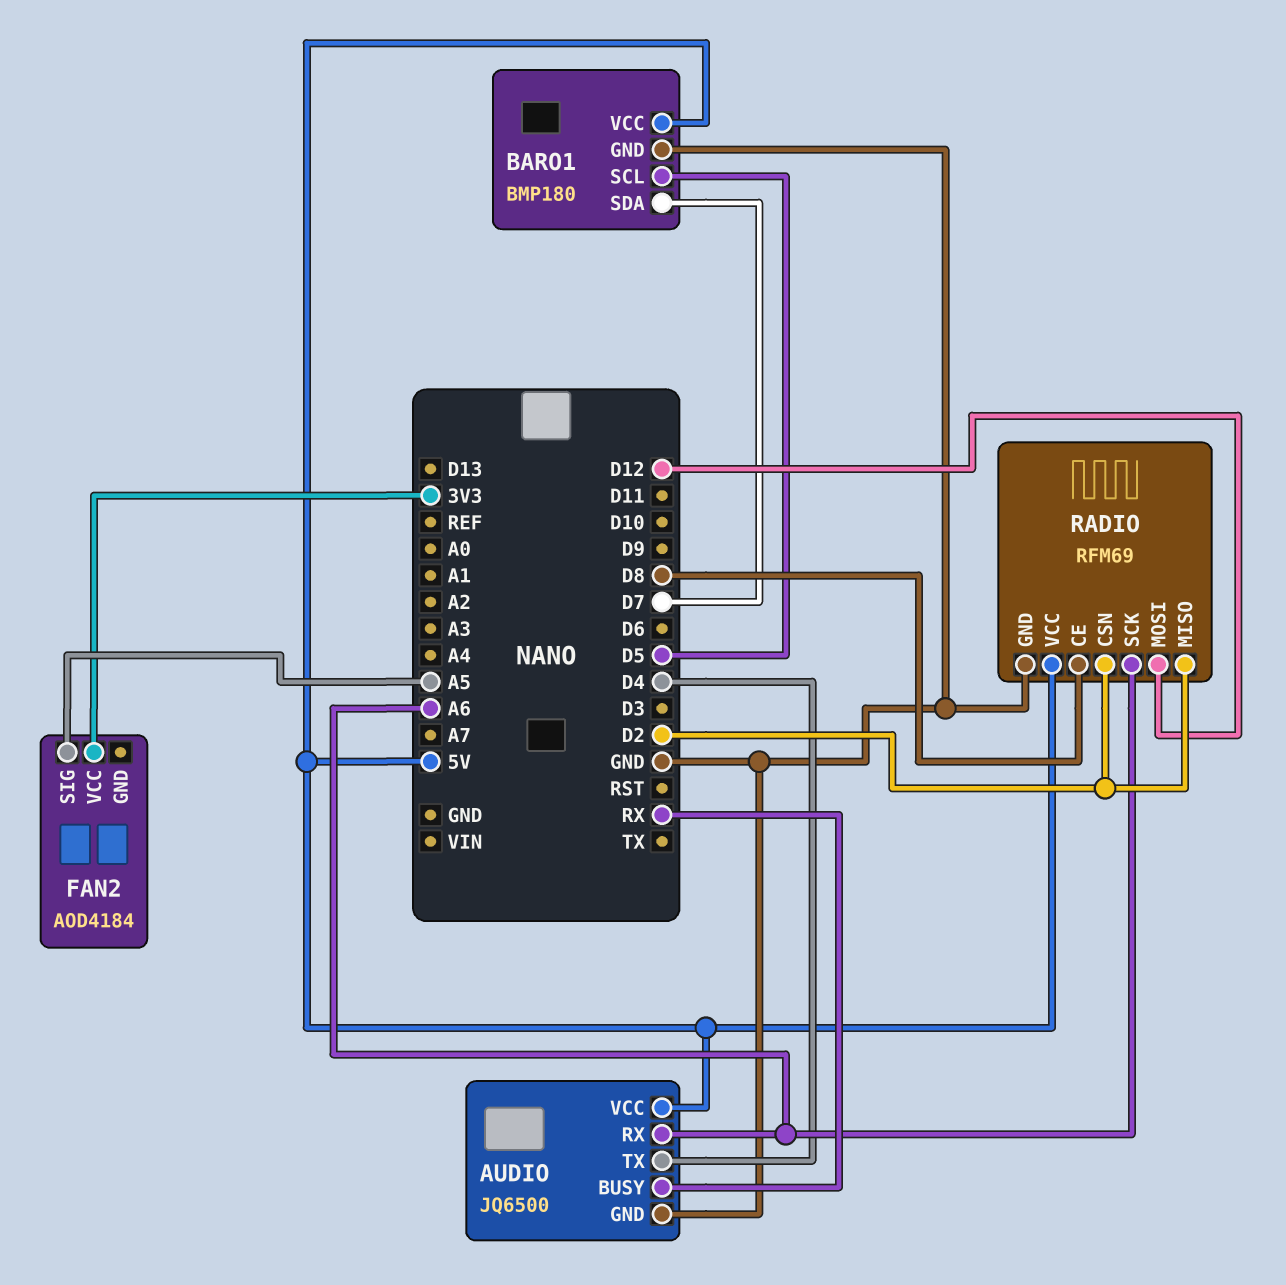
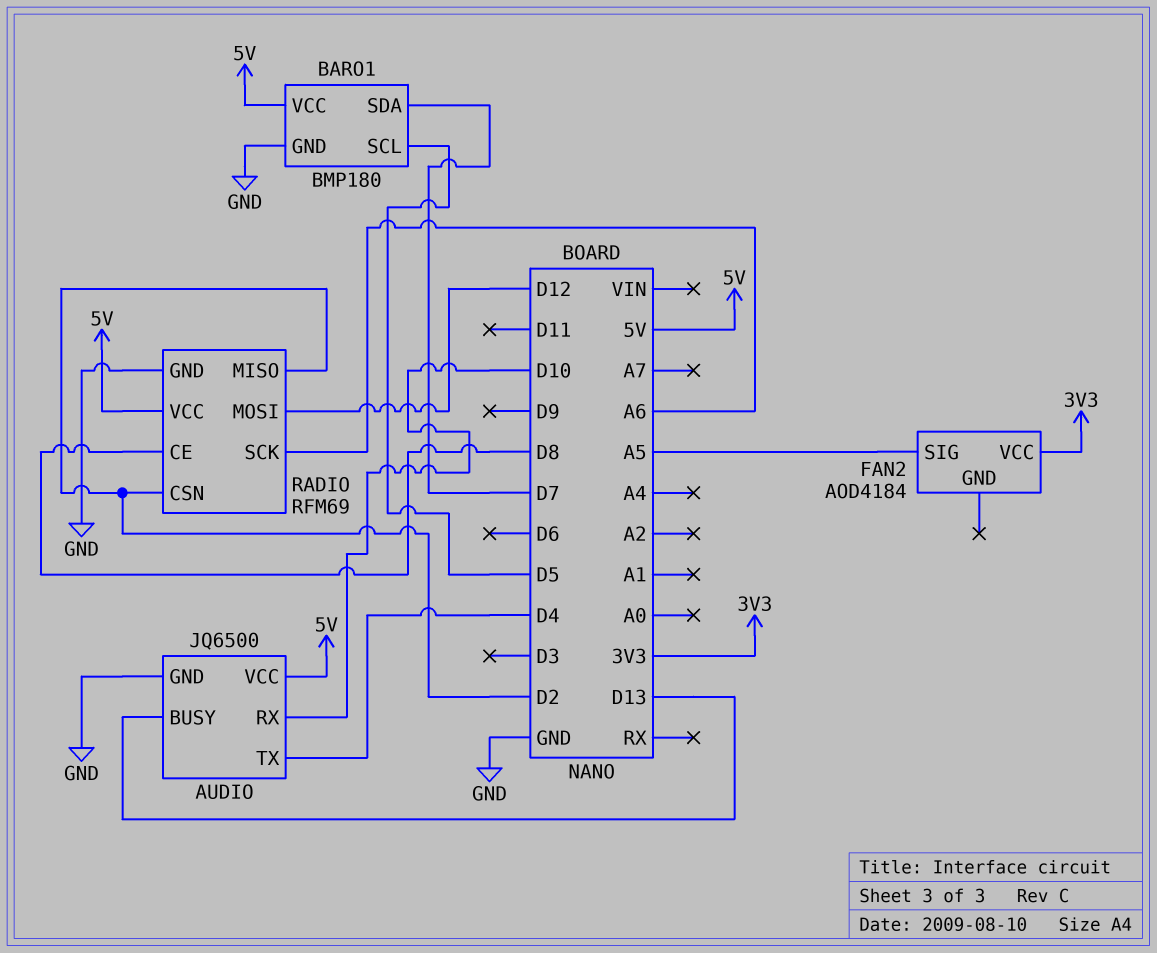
AUDIO pin BUSY: RX -> D13
AUDIO pin RX: A6 -> D10

